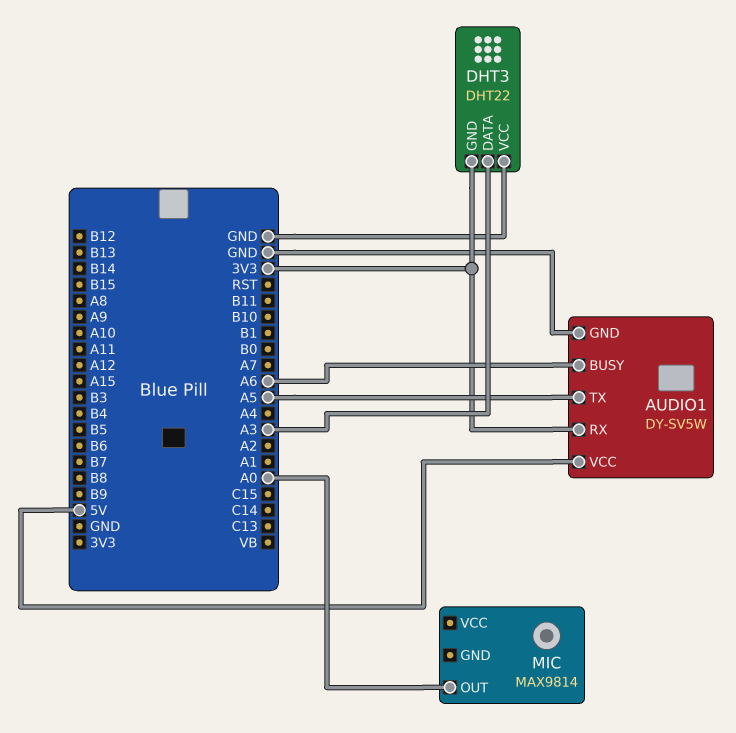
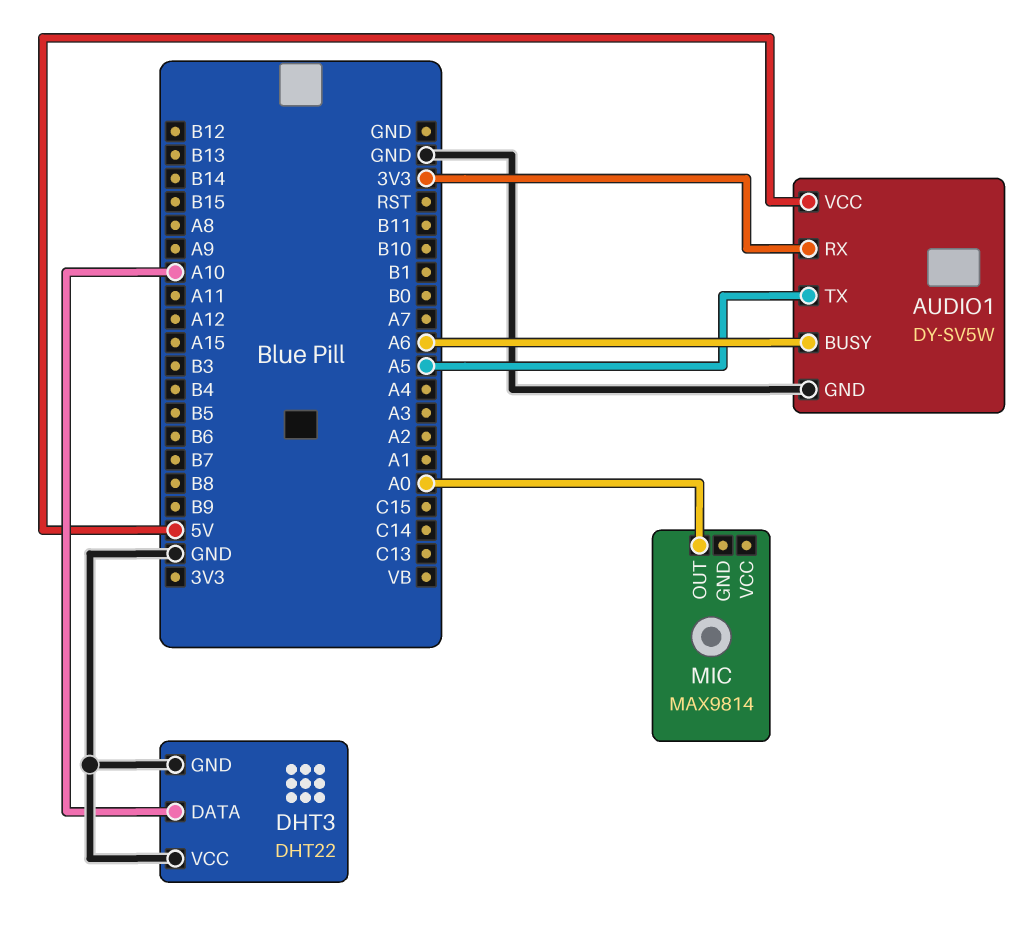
DHT3 pin DATA: A3 -> A10
DHT3 pin GND: 3V3 -> GND

